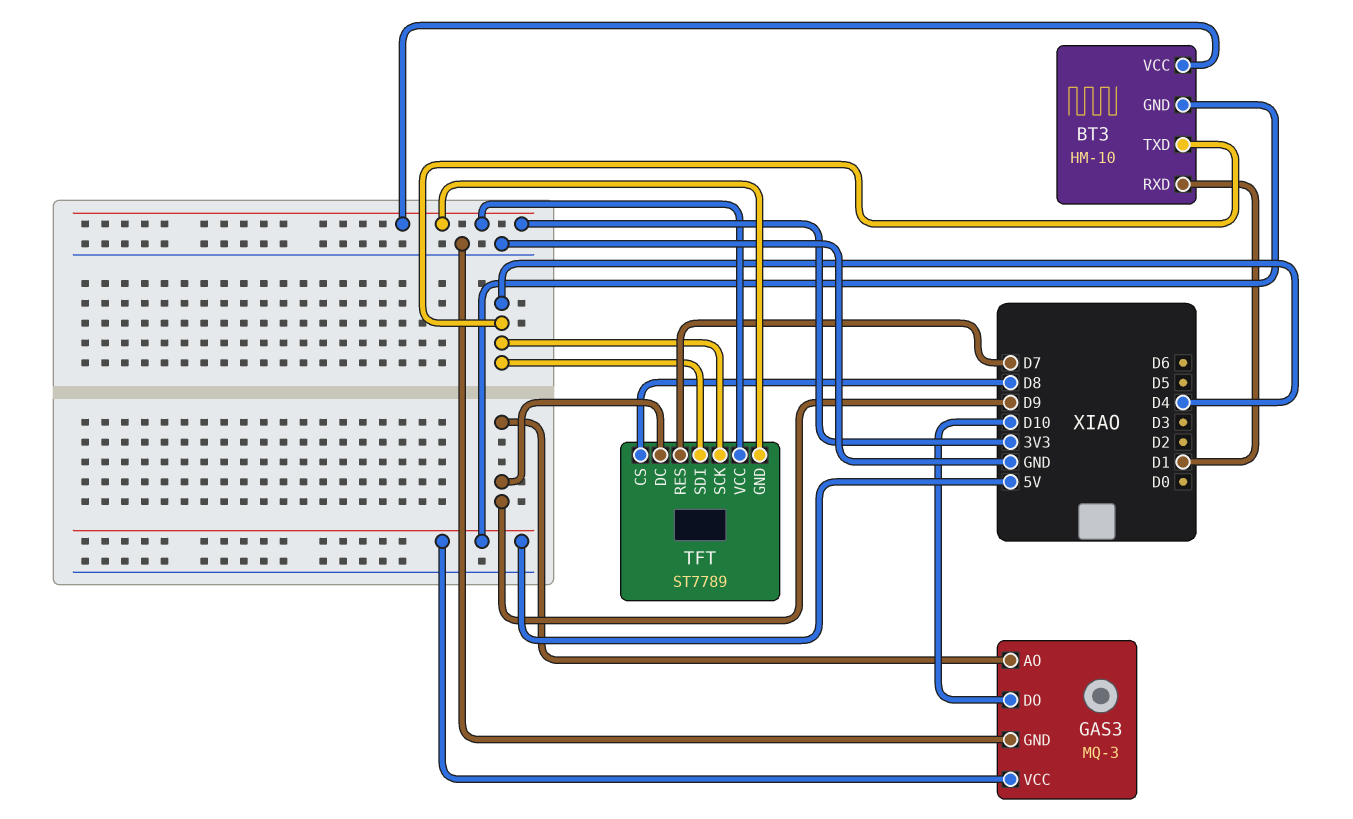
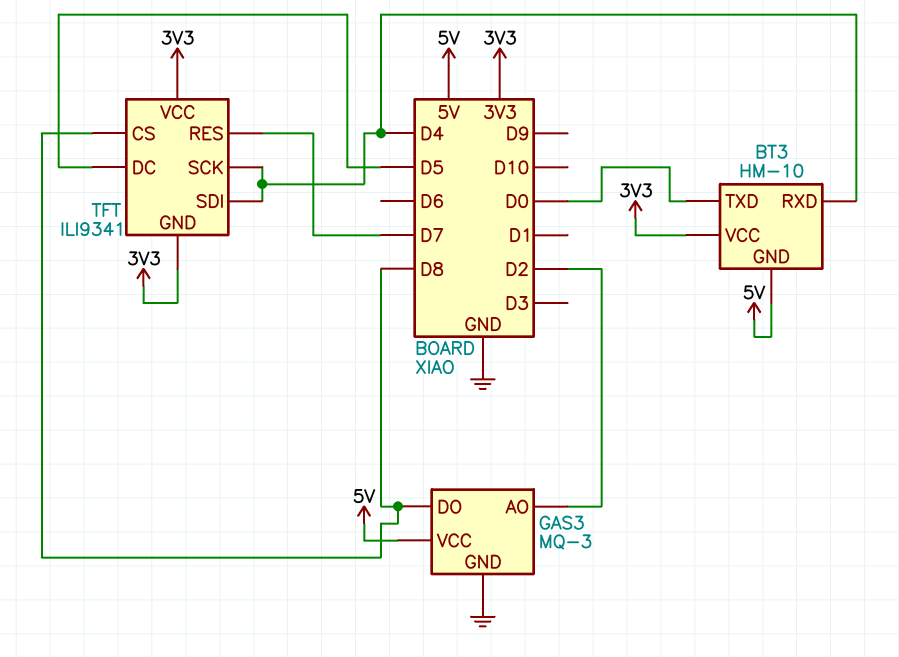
BT3 pin RXD: D1 -> D4
BT3 pin TXD: D4 -> D0
GAS3 pin AO: D9 -> D2
GAS3 pin DO: D10 -> D8
TFT: ST7789 -> ILI9341
TFT pin DC: D9 -> D5

